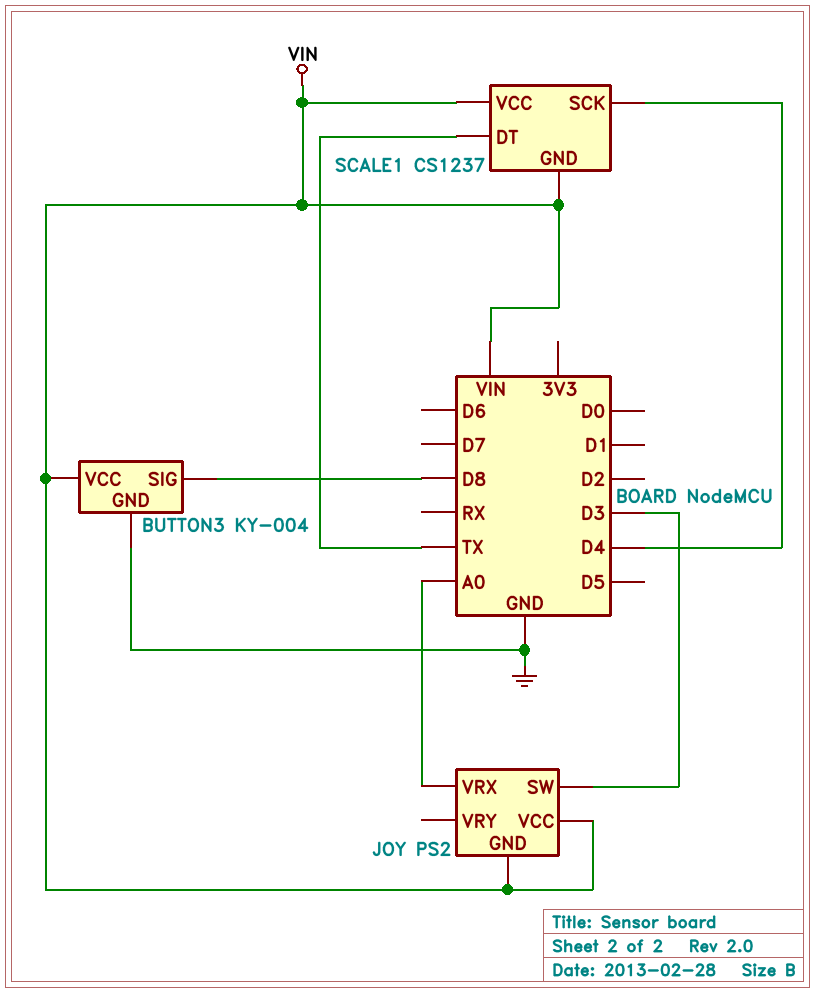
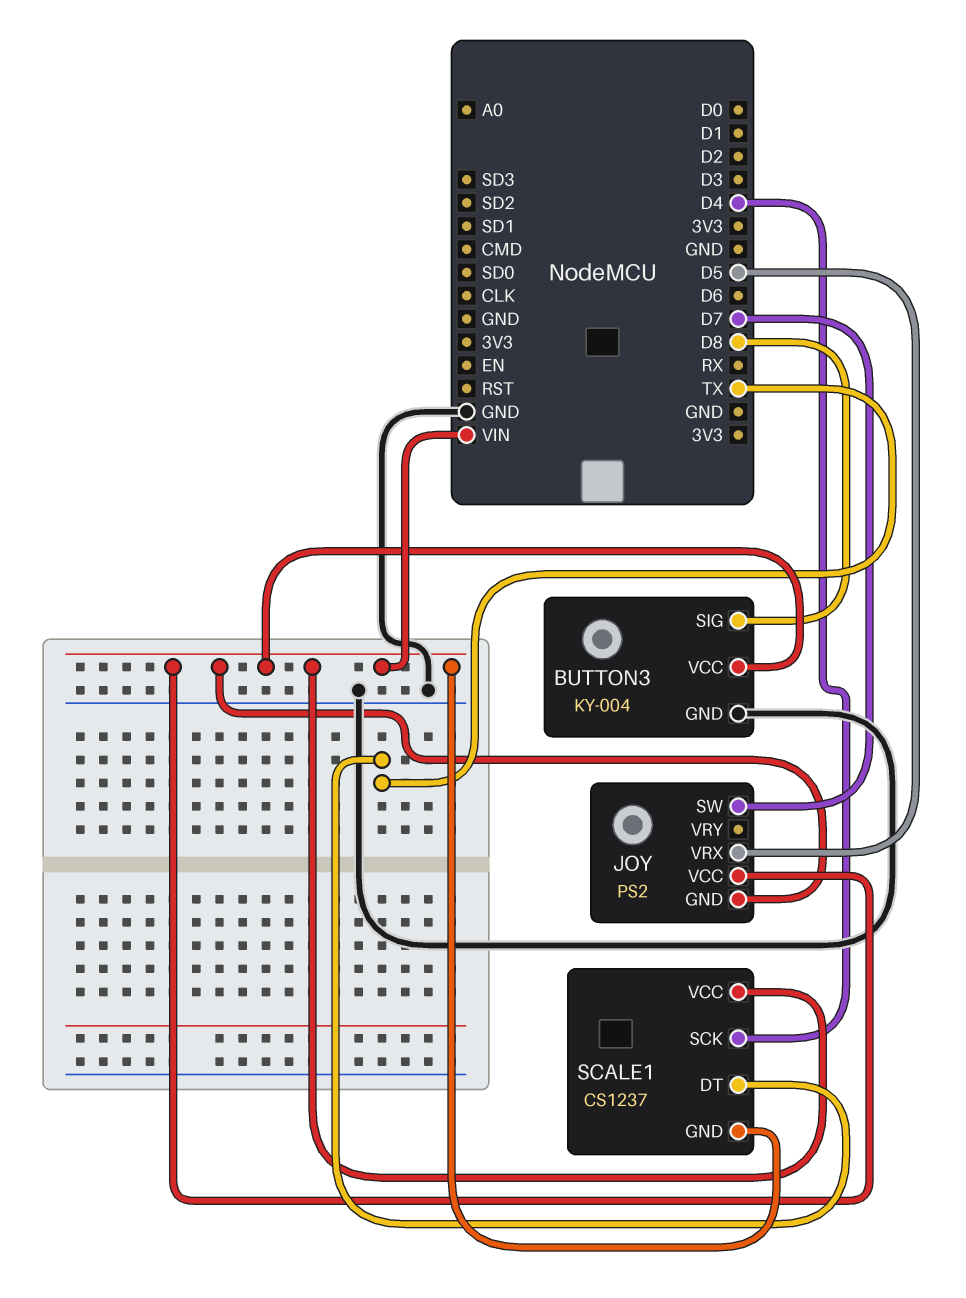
JOY pin SW: D3 -> D7
JOY pin VRX: A0 -> D5

